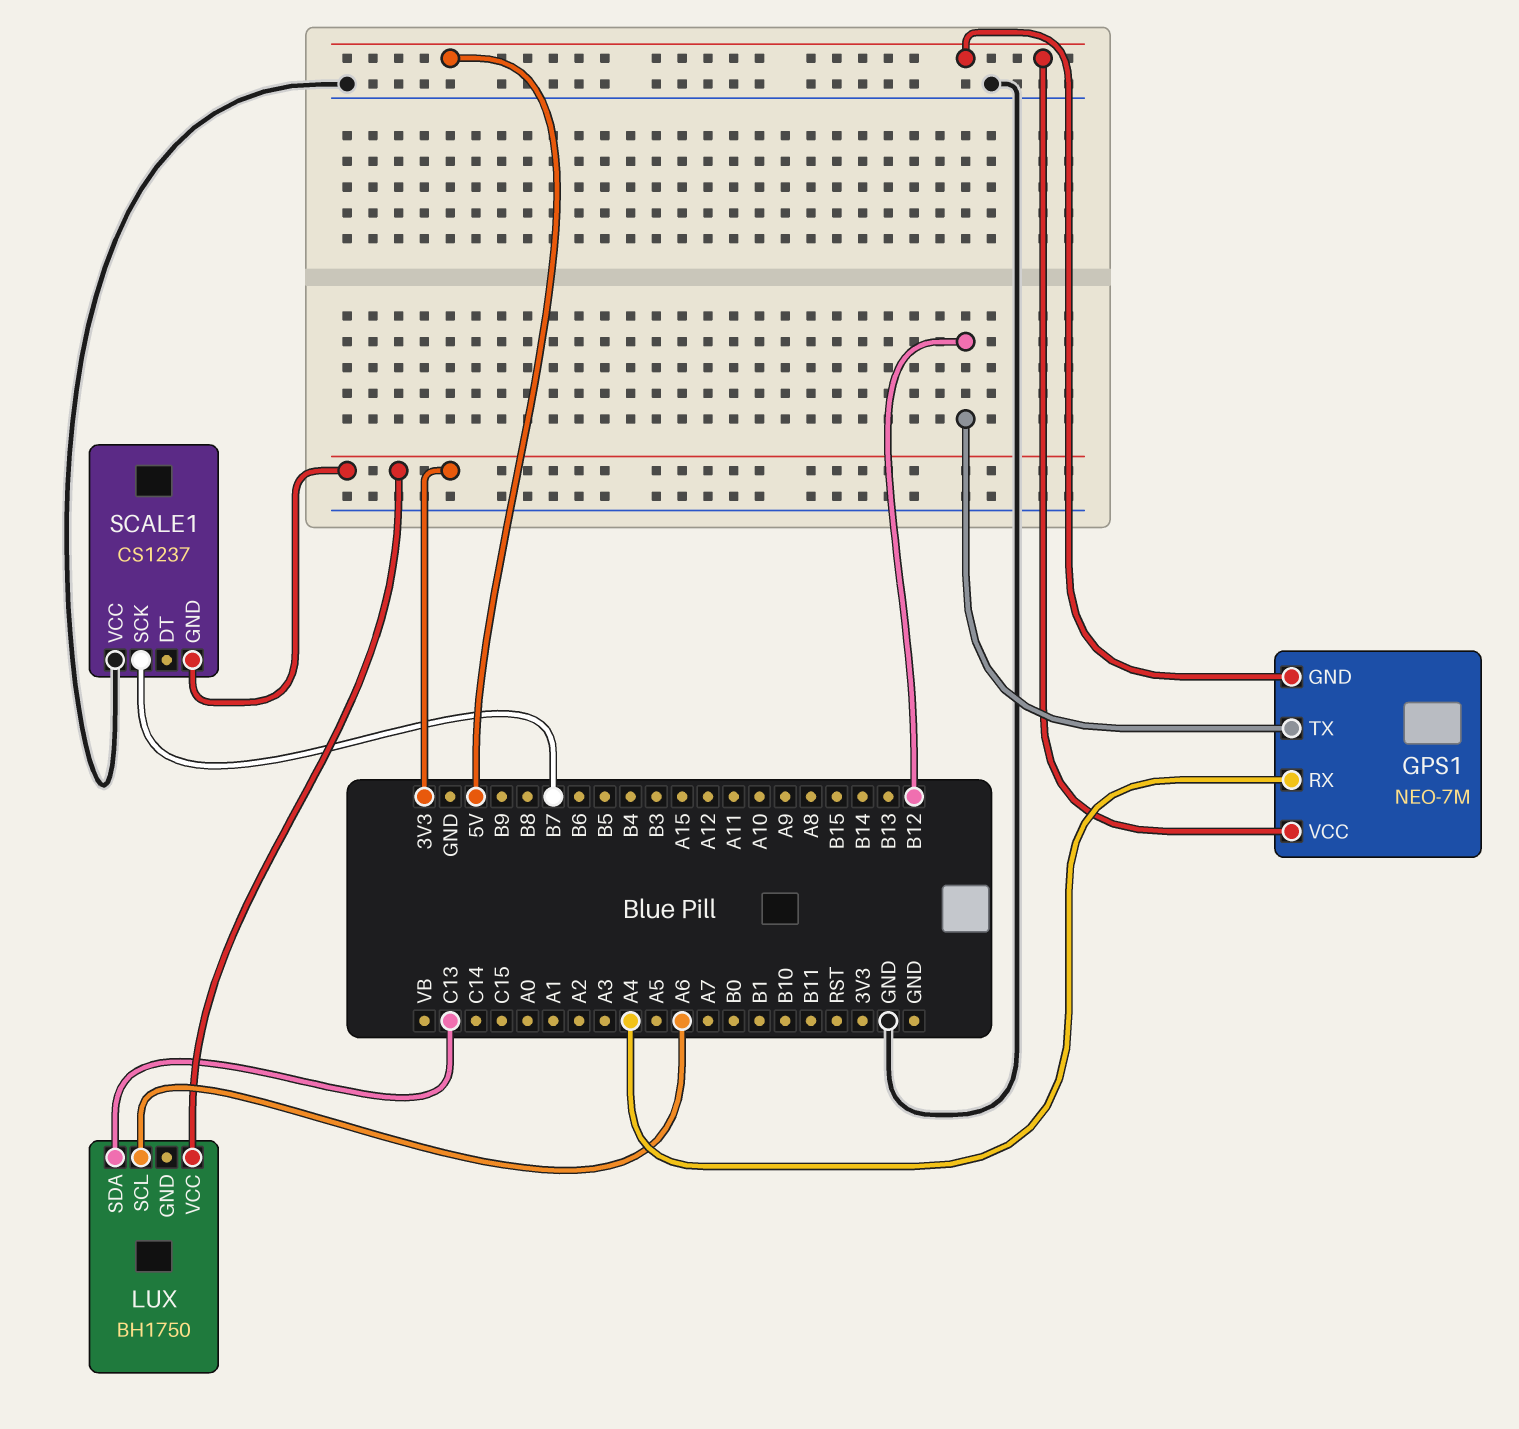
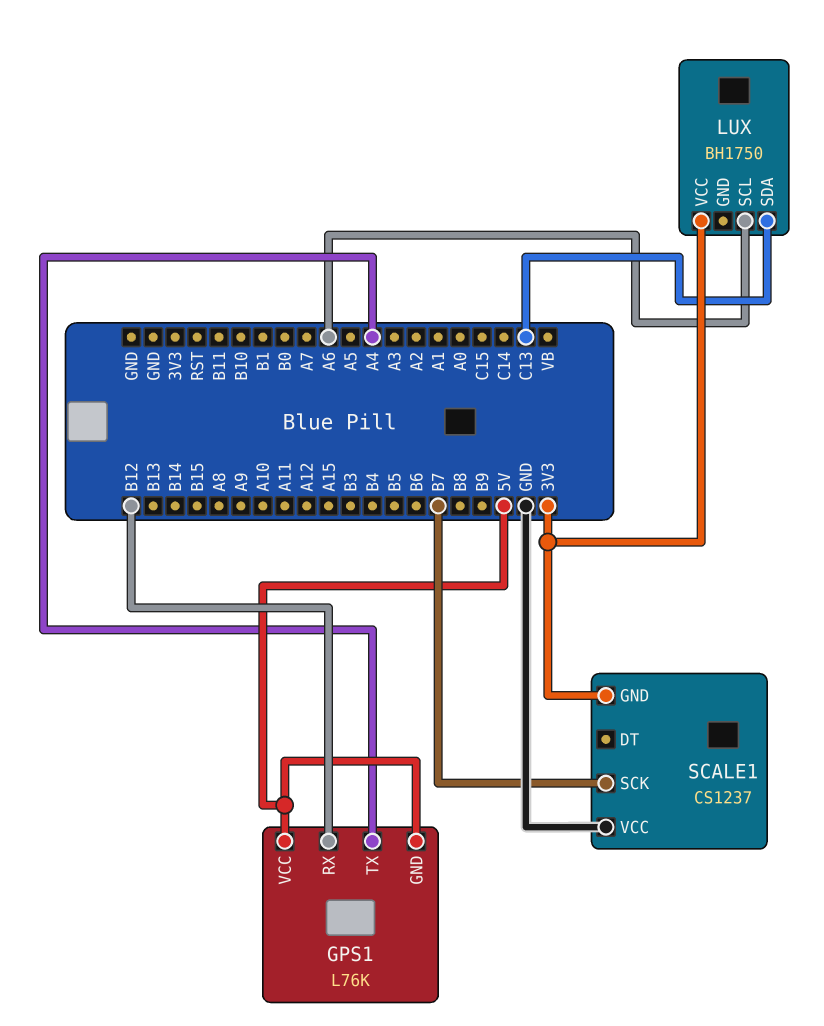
GPS1: NEO-7M -> L76K
GPS1 pin RX: A4 -> B12
GPS1 pin TX: B12 -> A4

